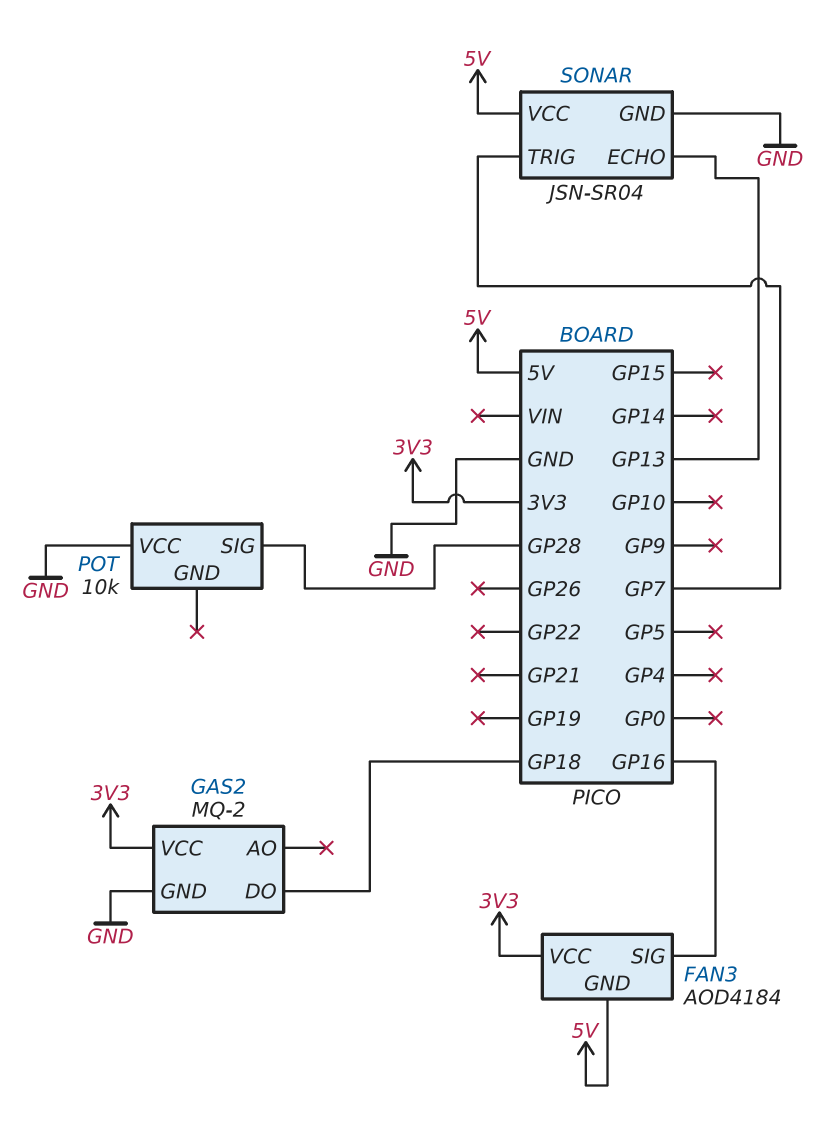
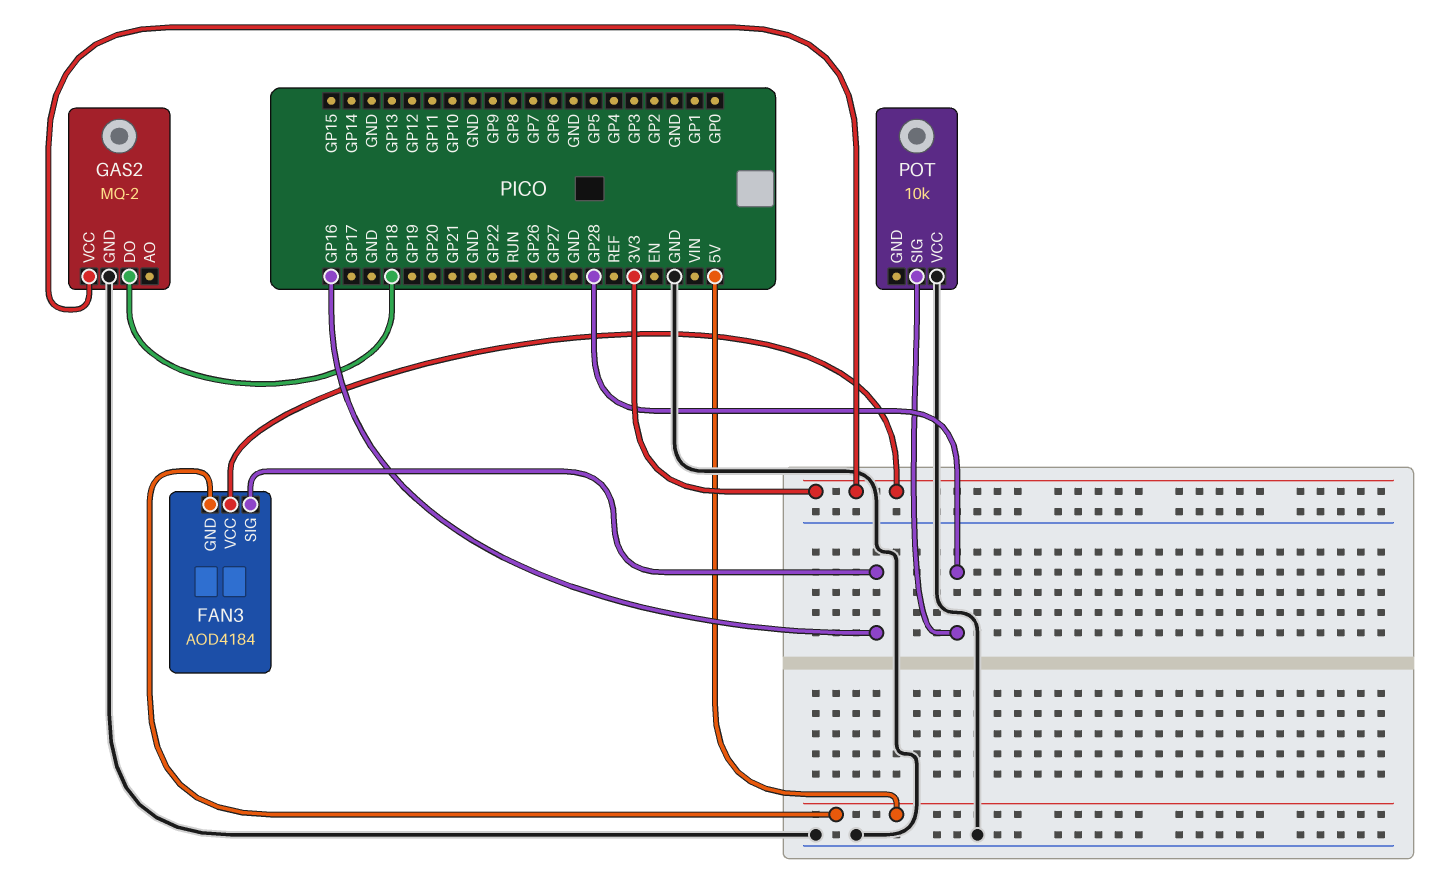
SONAR: JSN-SR04 -> none
SONAR pin ECHO: GP13 -> none
SONAR pin GND: GND -> none
SONAR pin TRIG: GP7 -> none
SONAR pin VCC: 5V -> none

